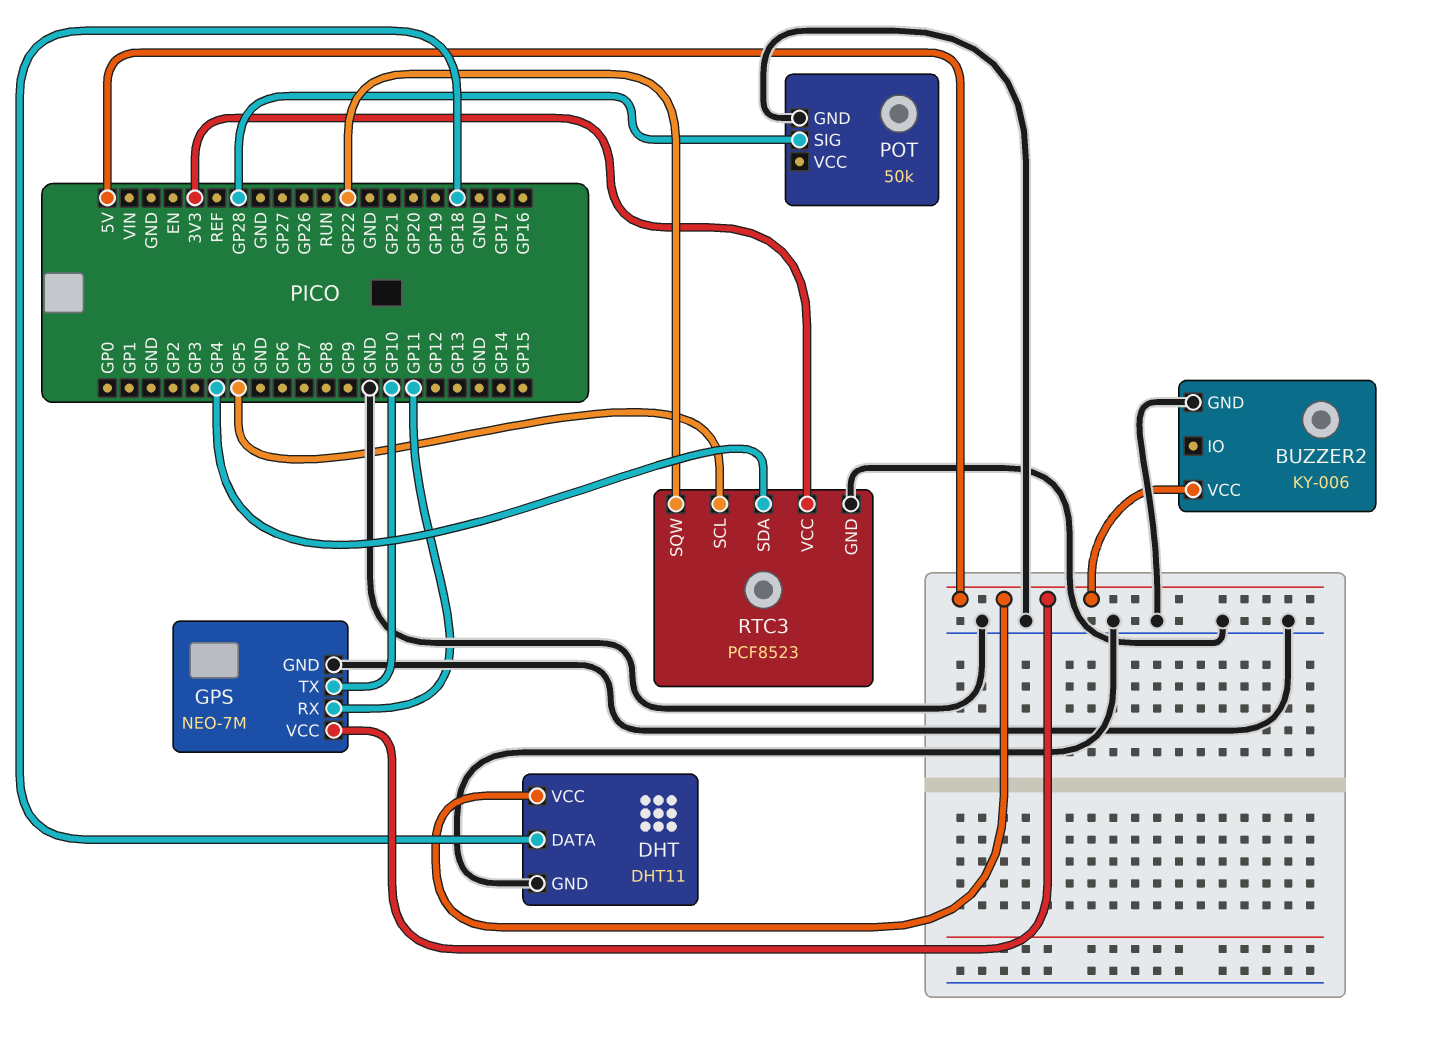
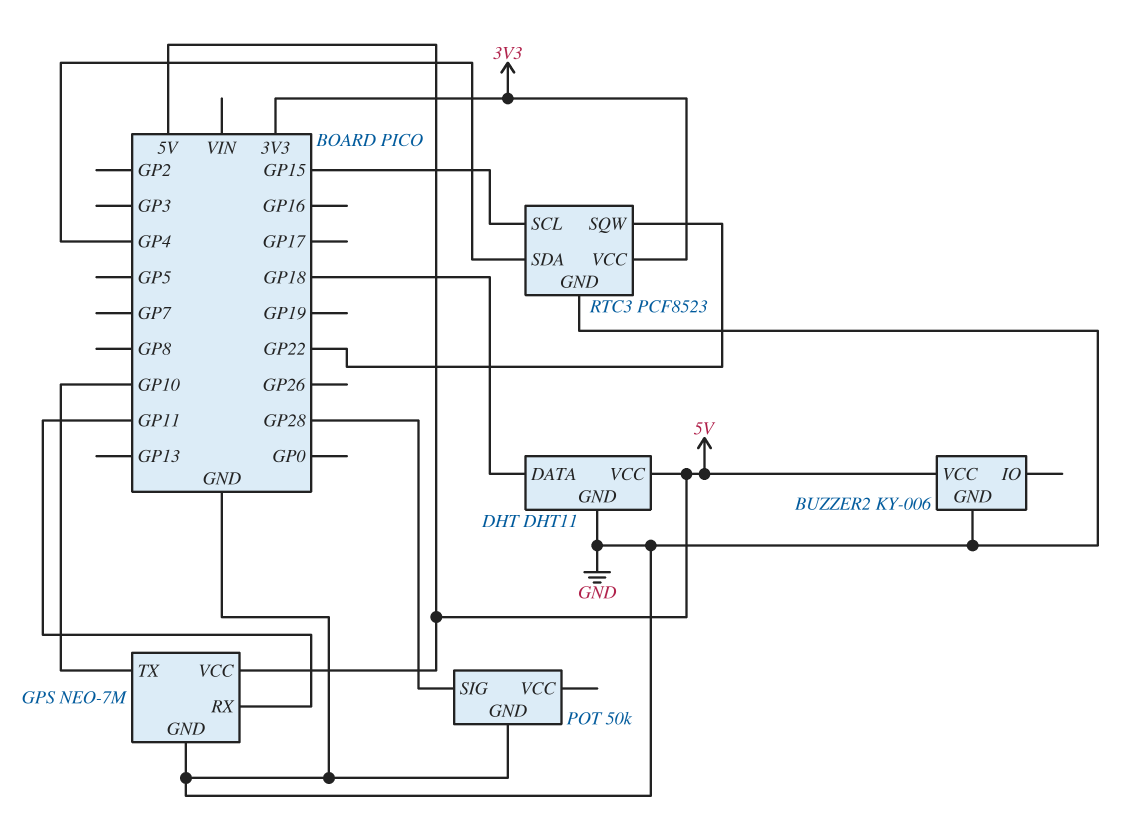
RTC3 pin SCL: GP5 -> GP15

